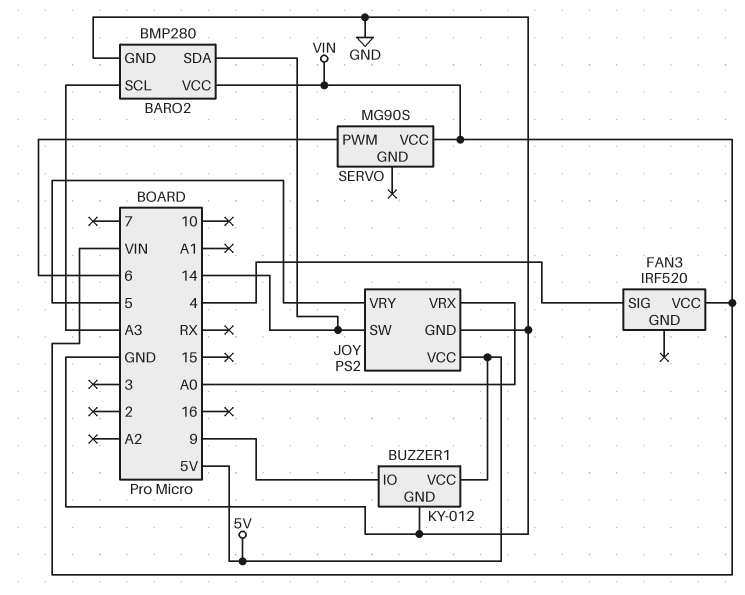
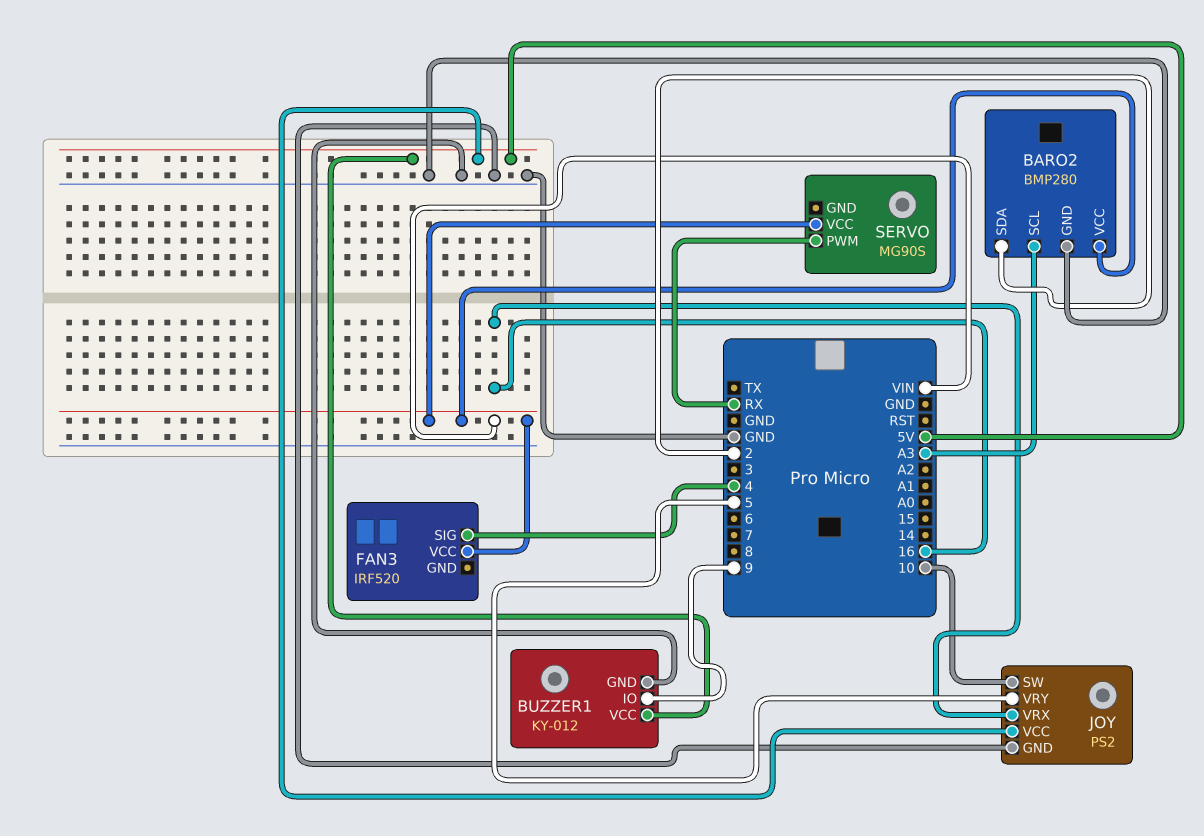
BARO2 pin SDA: 14 -> 2
JOY pin SW: 14 -> 10
JOY pin VRX: A0 -> 16
SERVO pin PWM: 6 -> RX

